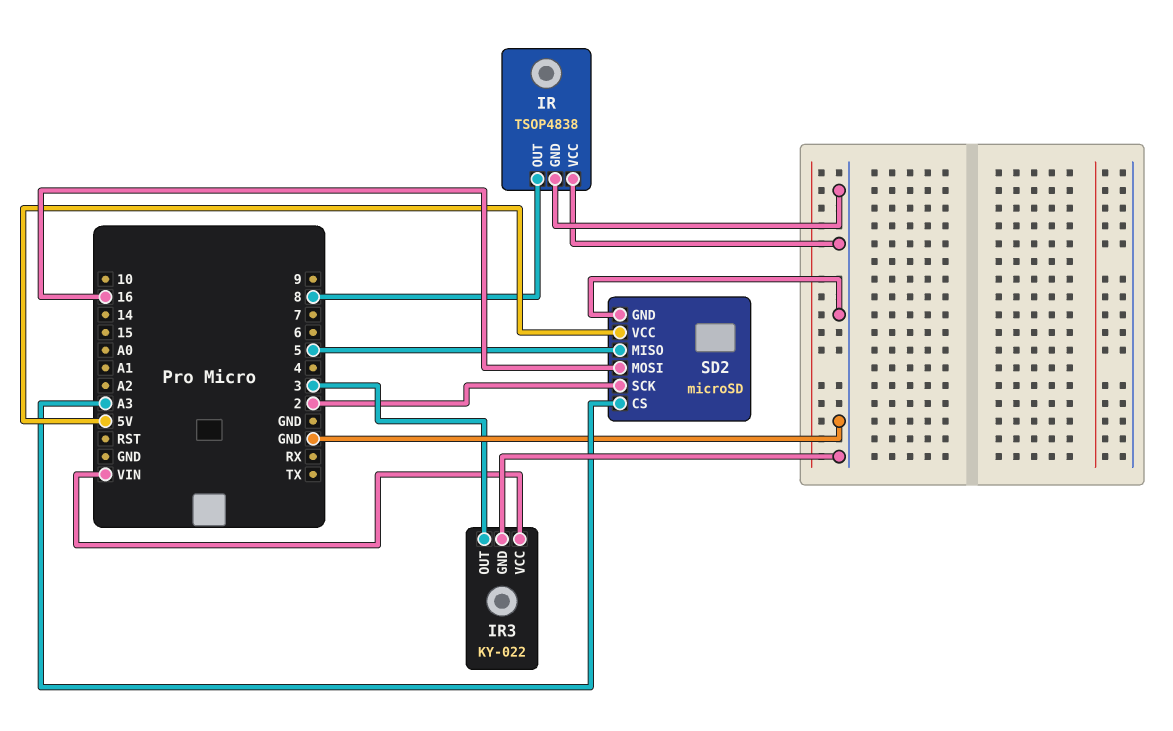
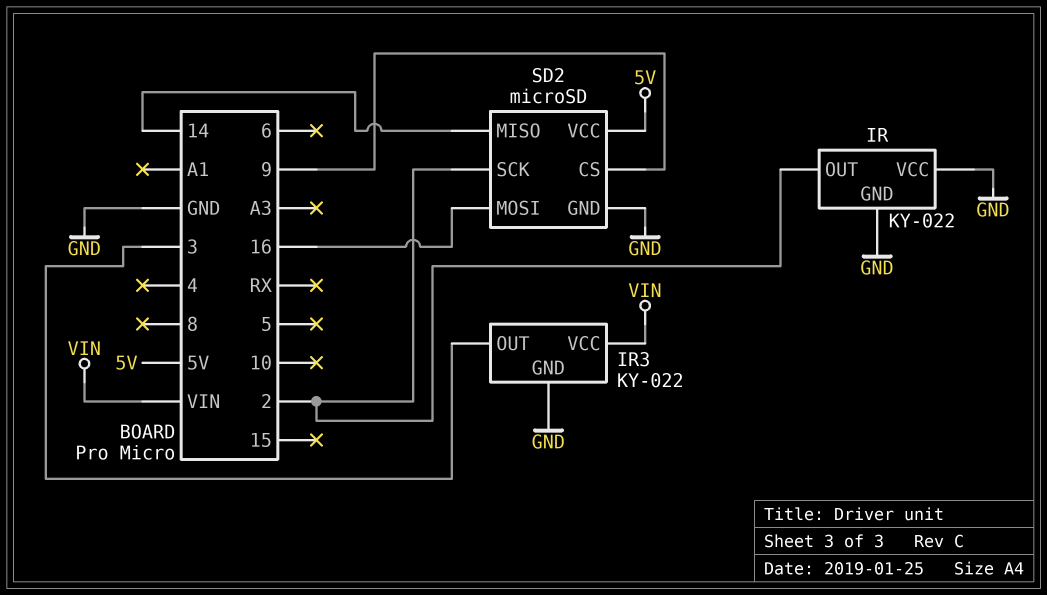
IR: TSOP4838 -> KY-022
IR pin OUT: 8 -> 2
SD2 pin CS: A3 -> 9
SD2 pin MISO: 5 -> 14

